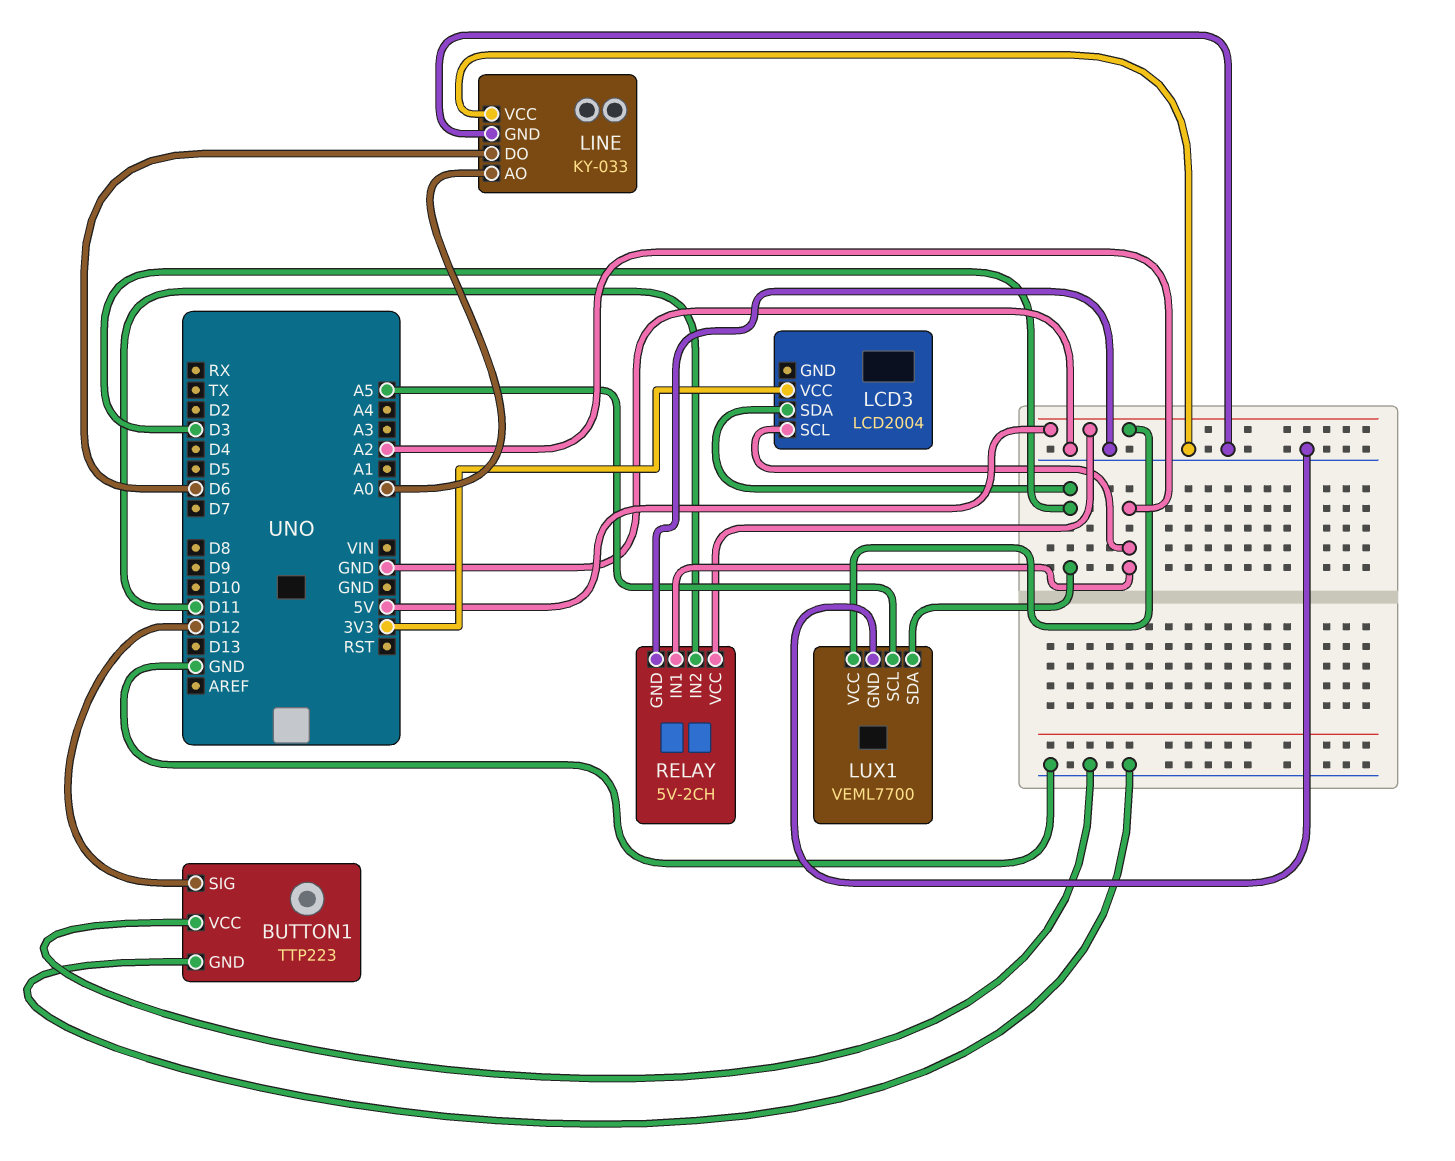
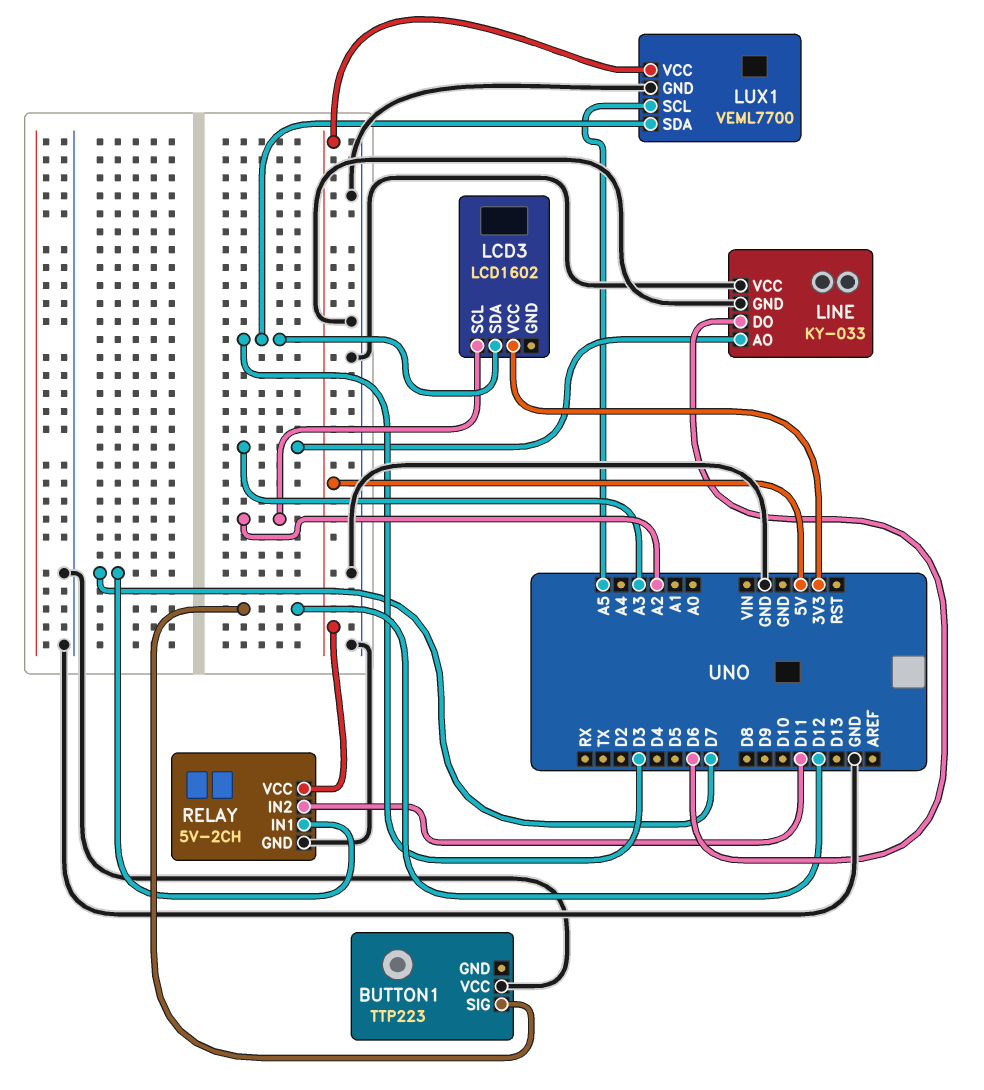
BUTTON1 pin GND: GND -> none
LCD3: LCD2004 -> LCD1602
LINE pin AO: A0 -> A3
RELAY pin IN1: A2 -> D7

